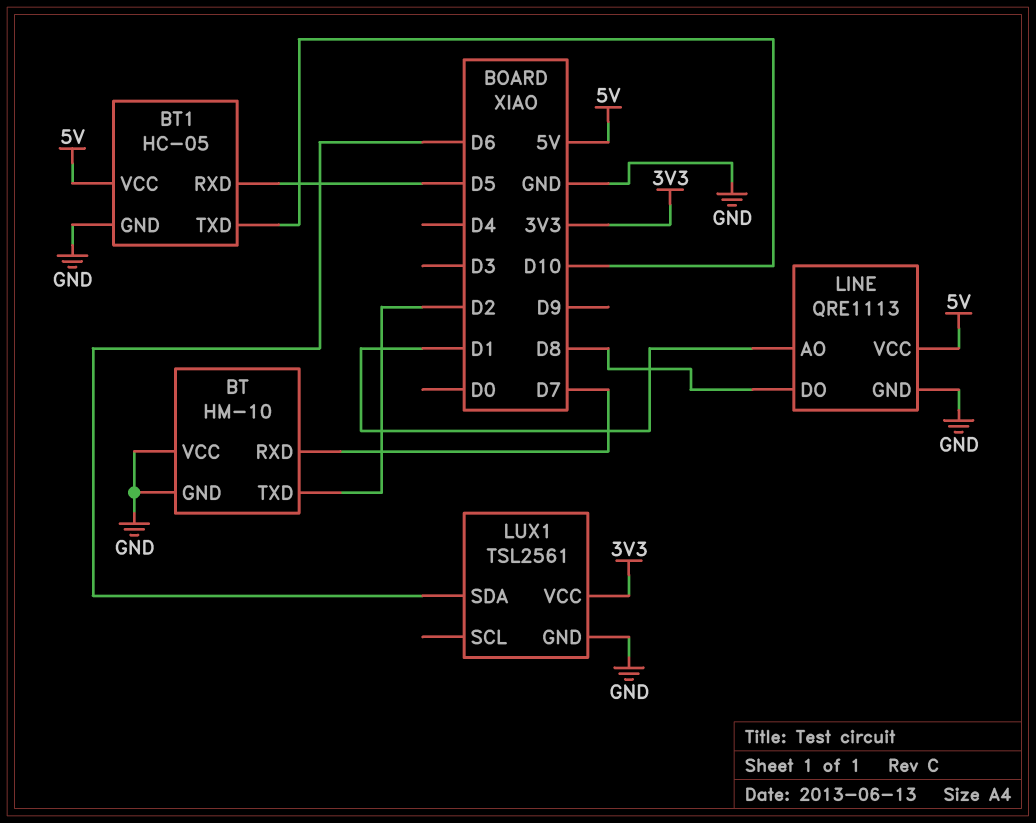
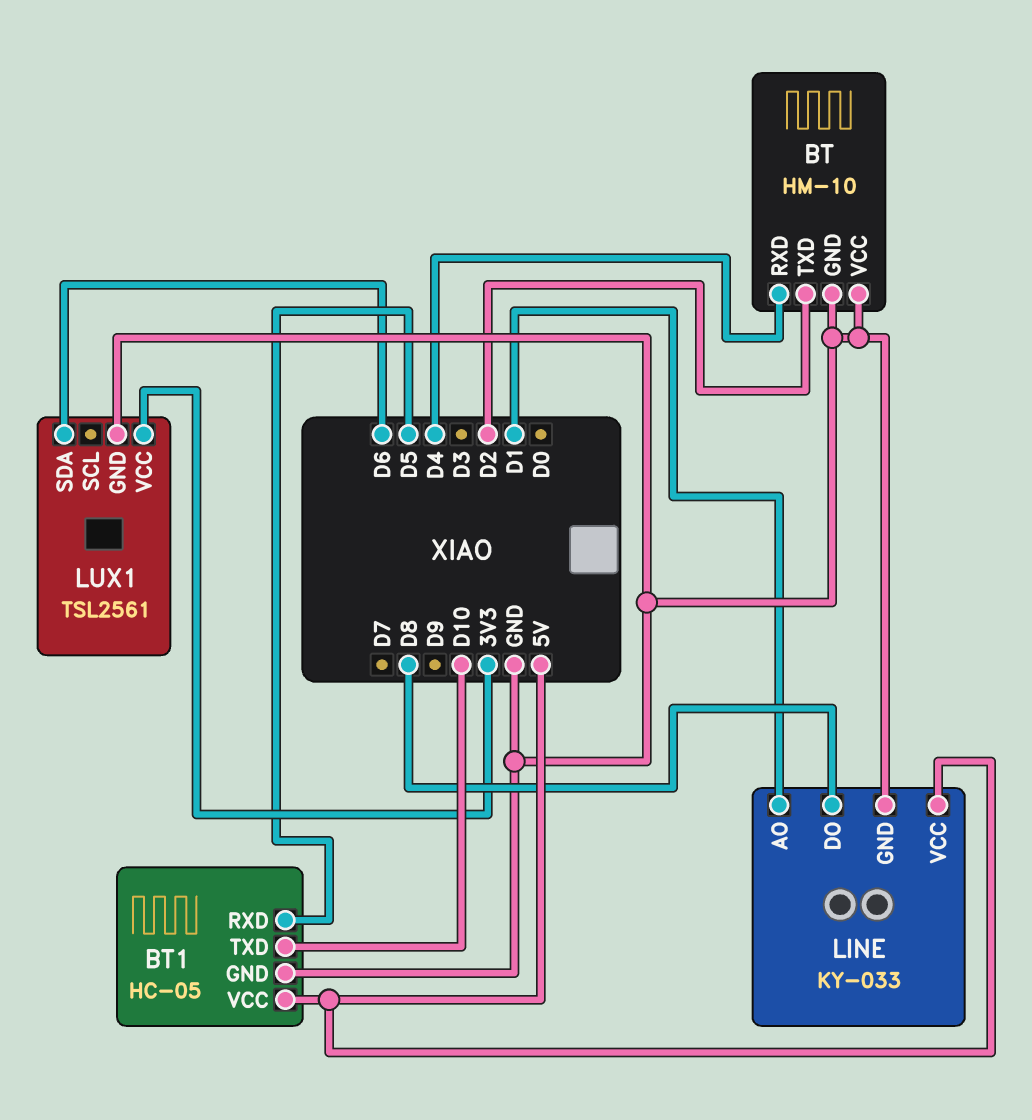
BT pin RXD: D7 -> D4
LINE: QRE1113 -> KY-033

